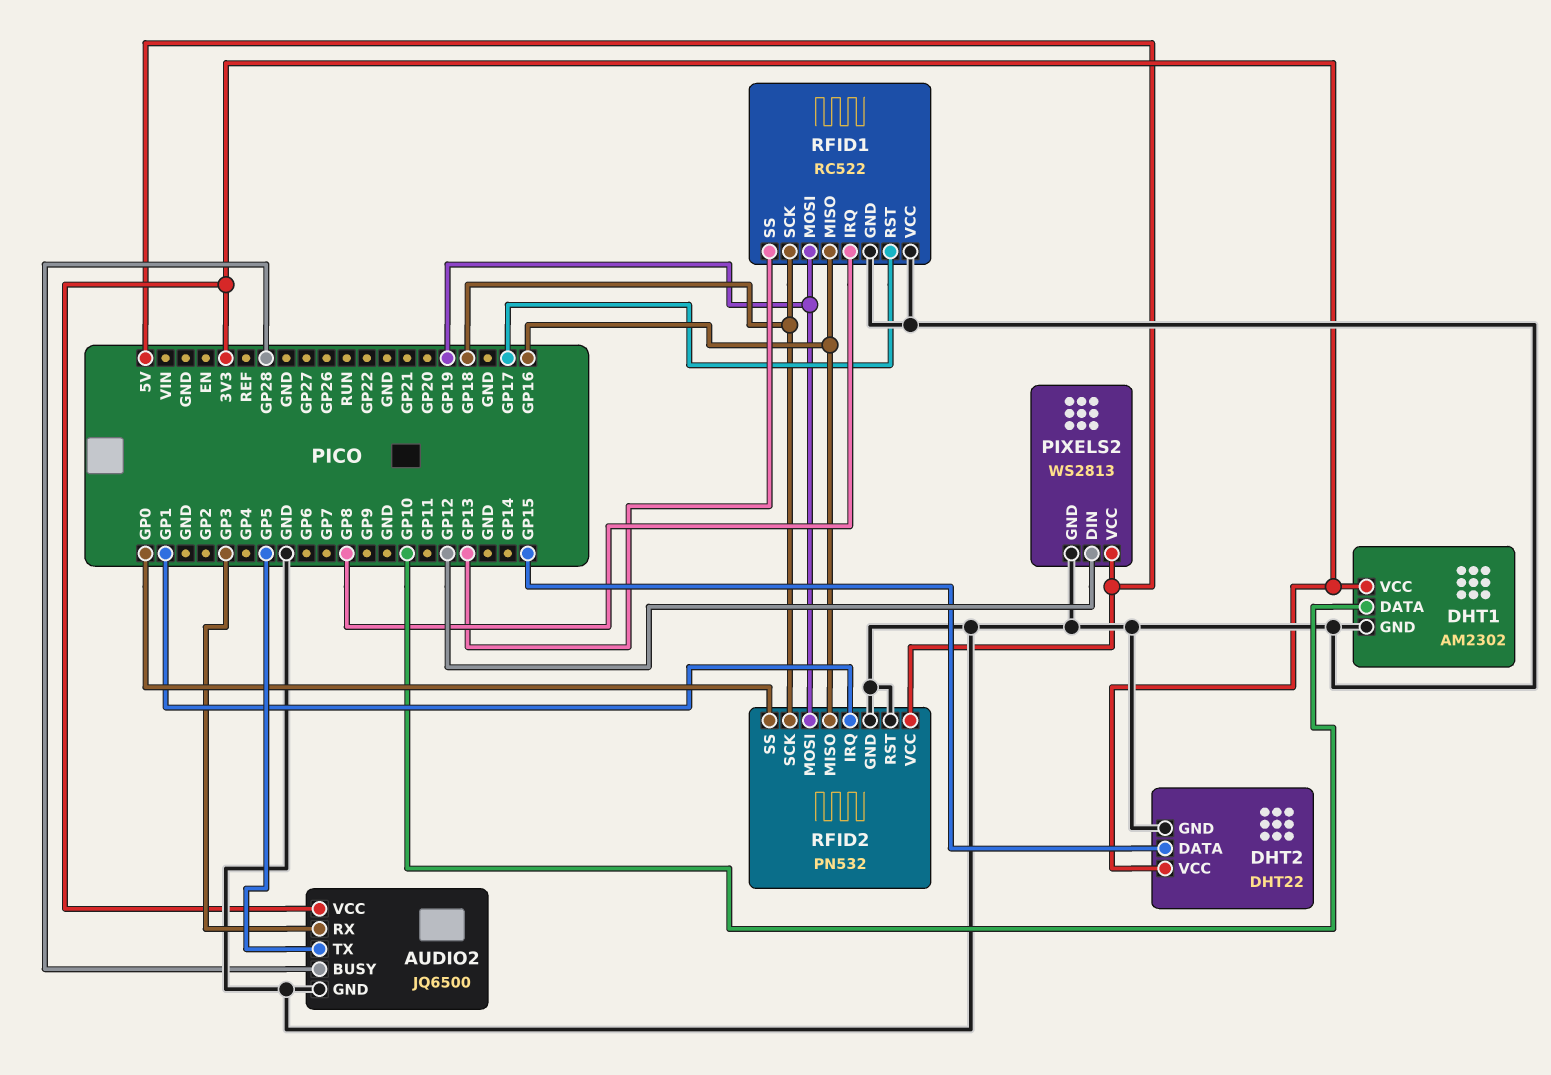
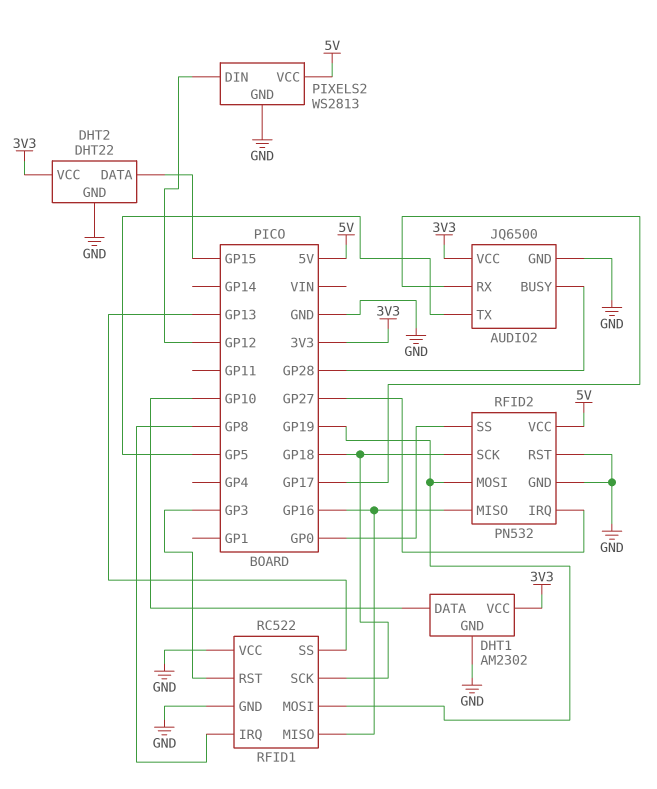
AUDIO2 pin RX: GP3 -> GP17
RFID1 pin RST: GP17 -> GP3
RFID2 pin IRQ: GP1 -> GP27

